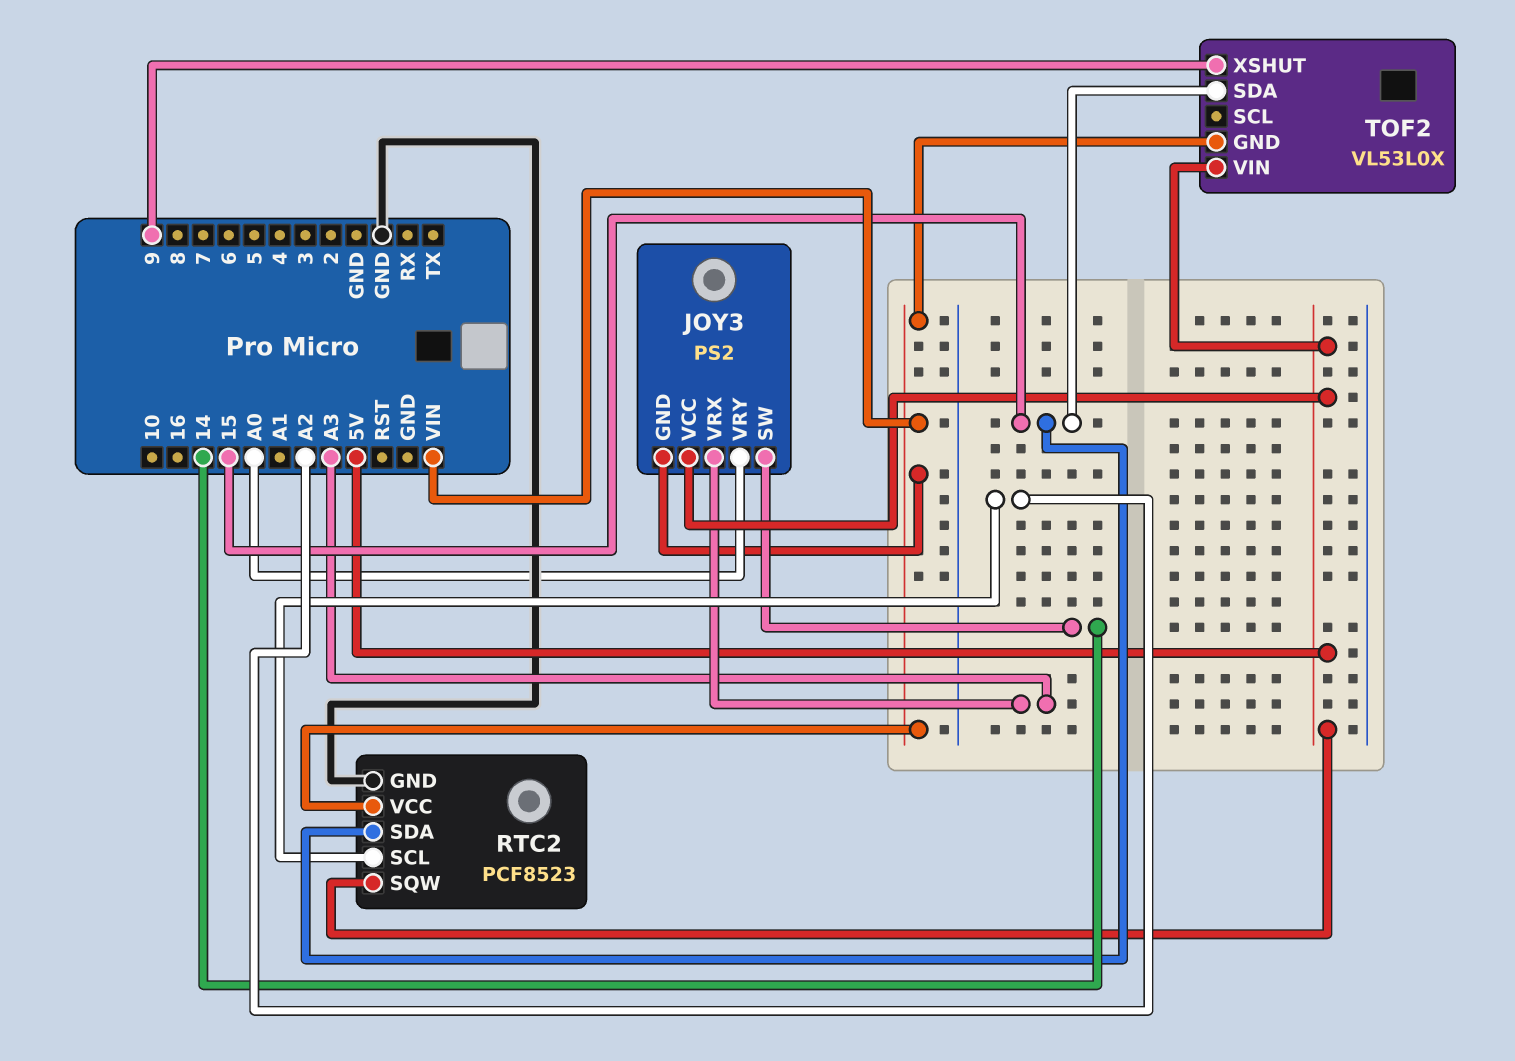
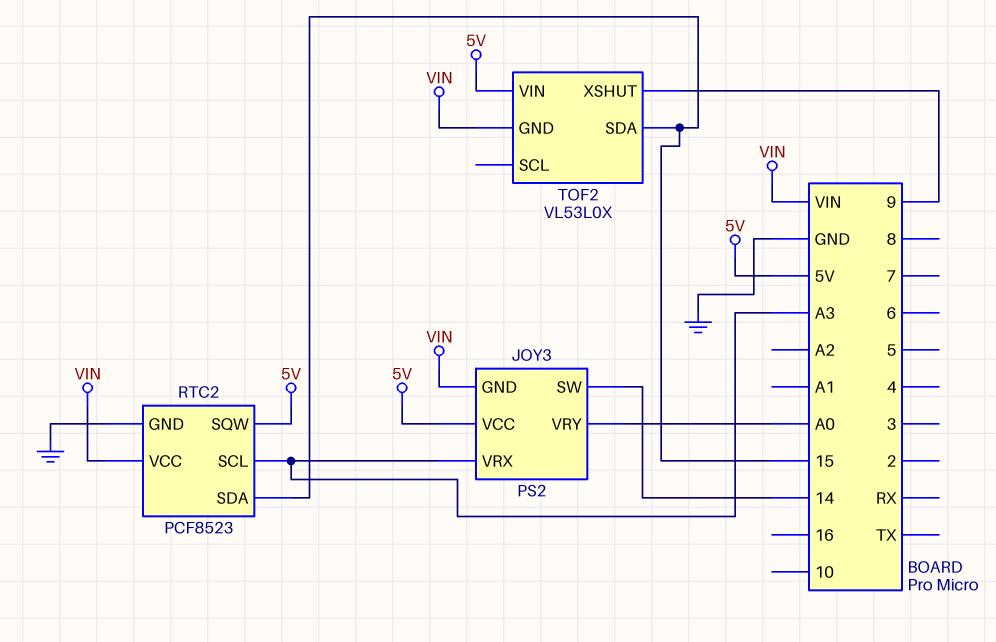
RTC2 pin SCL: A2 -> A3

